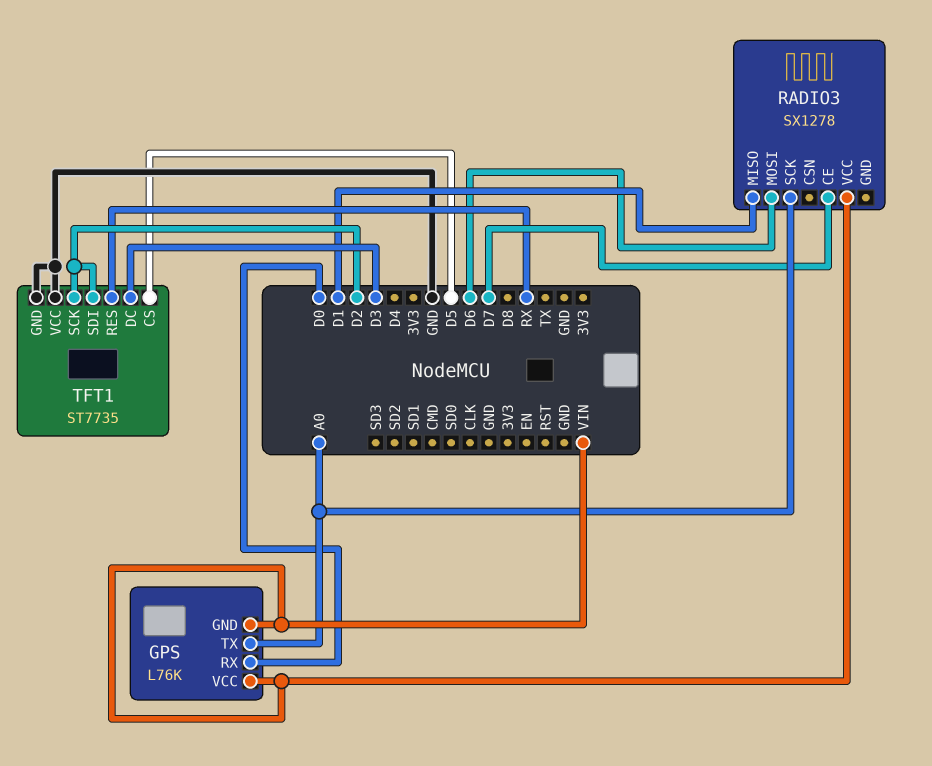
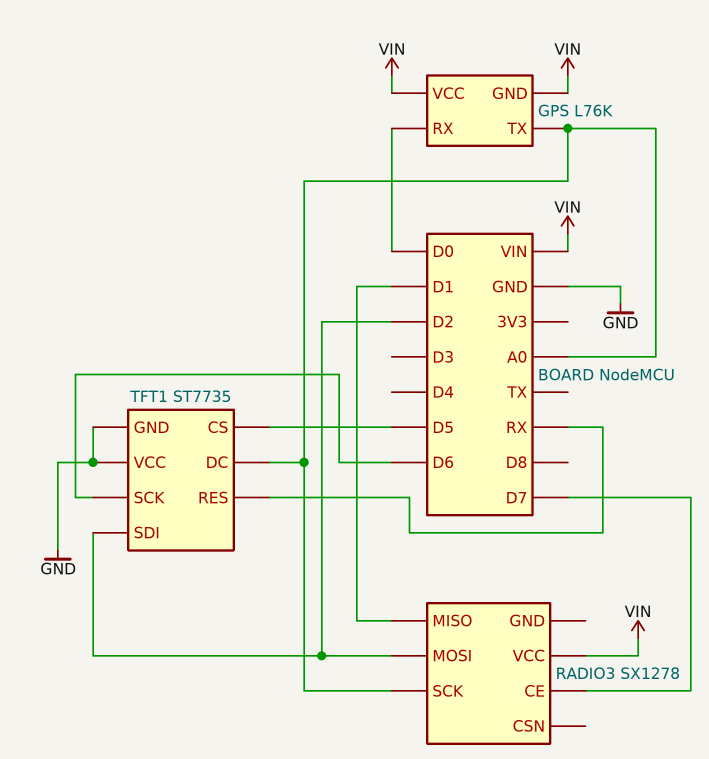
RADIO3 pin MOSI: D6 -> D2
TFT1 pin DC: D3 -> A0
TFT1 pin SCK: D2 -> D6

